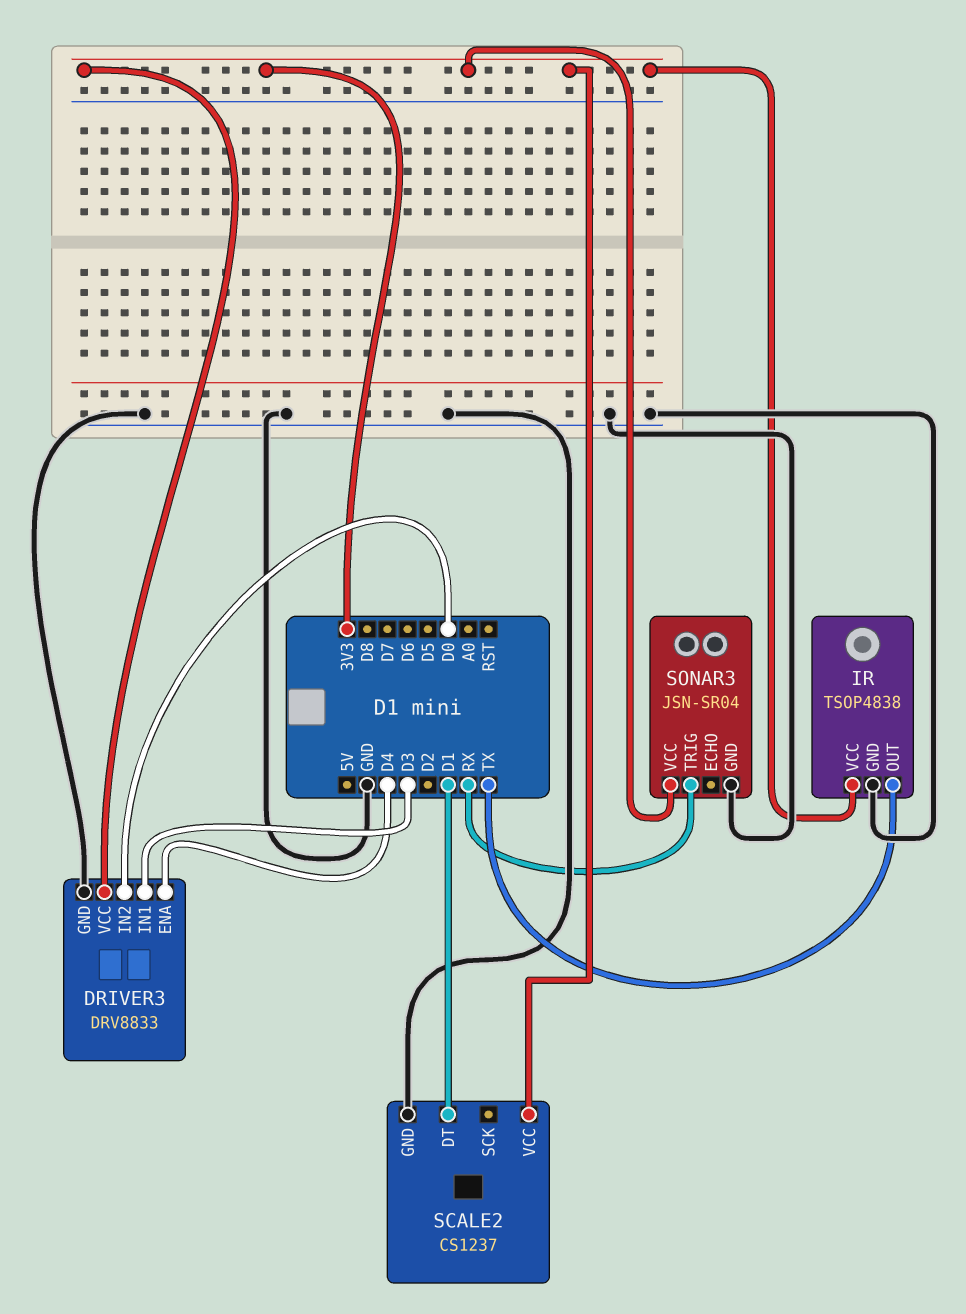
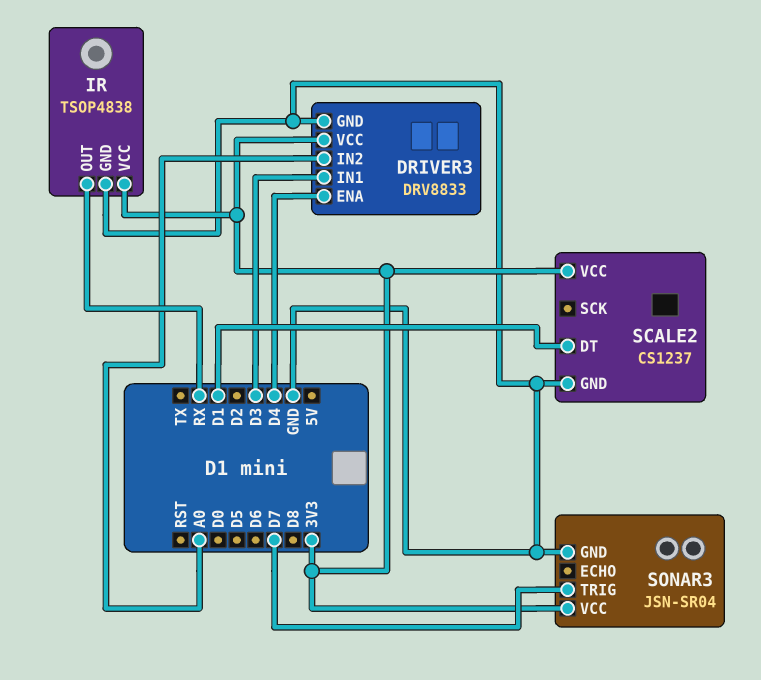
DRIVER3 pin IN2: D0 -> A0
IR pin OUT: TX -> RX
SONAR3 pin TRIG: RX -> D7

